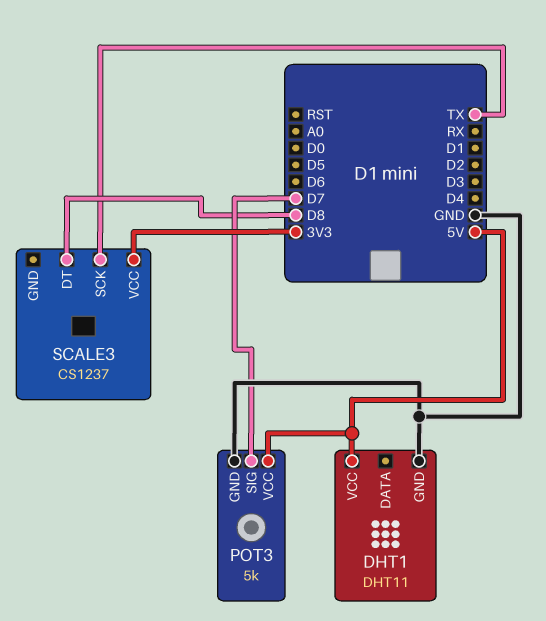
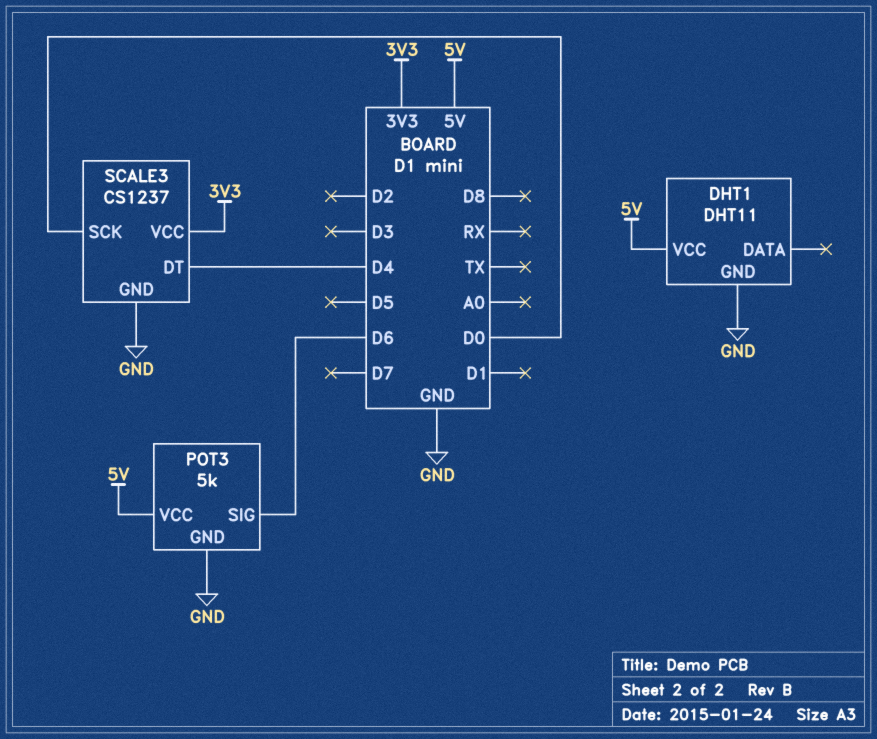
POT3 pin SIG: D7 -> D6
SCALE3 pin DT: D8 -> D4
SCALE3 pin GND: none -> GND
SCALE3 pin SCK: TX -> D0

